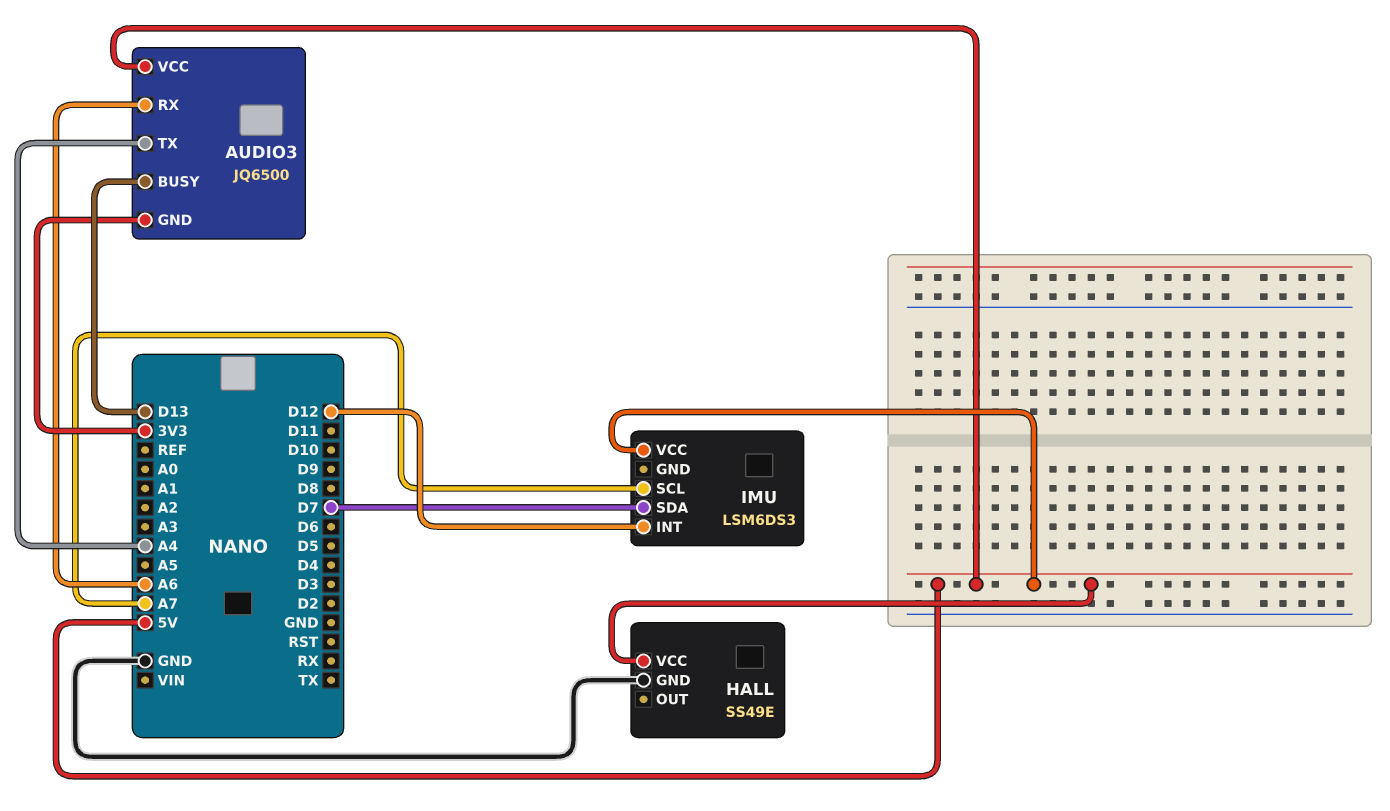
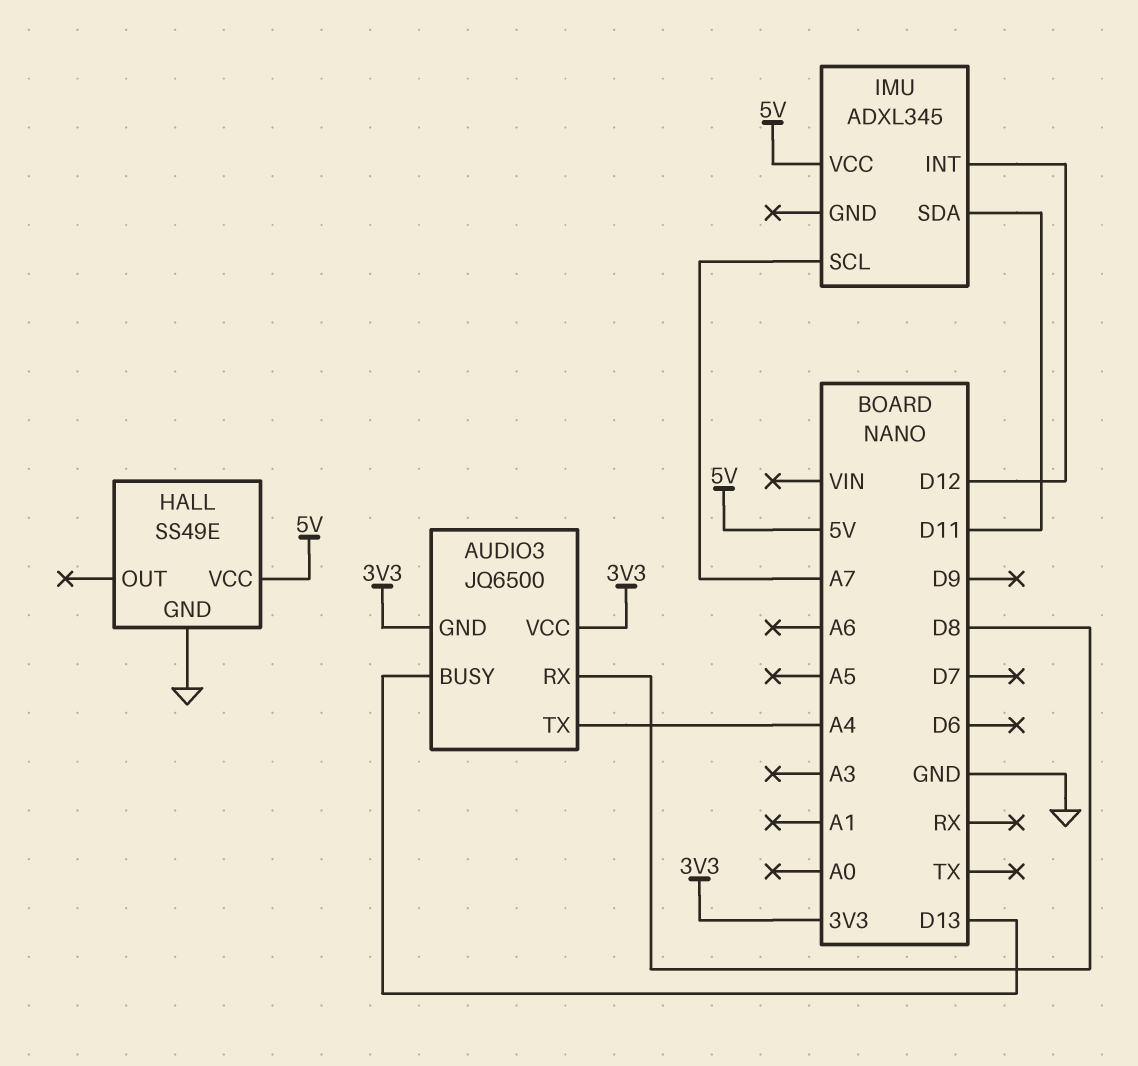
AUDIO3 pin RX: A6 -> D8
AUDIO3 pin VCC: 5V -> 3V3
IMU: LSM6DS3 -> ADXL345
IMU pin SDA: D7 -> D11

